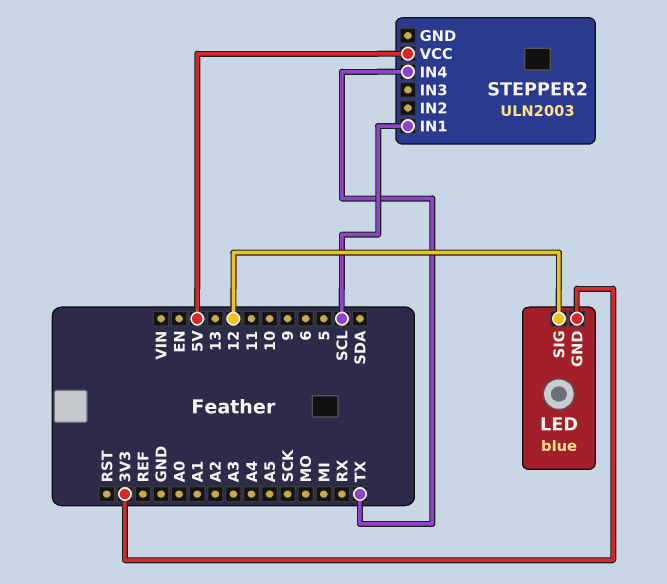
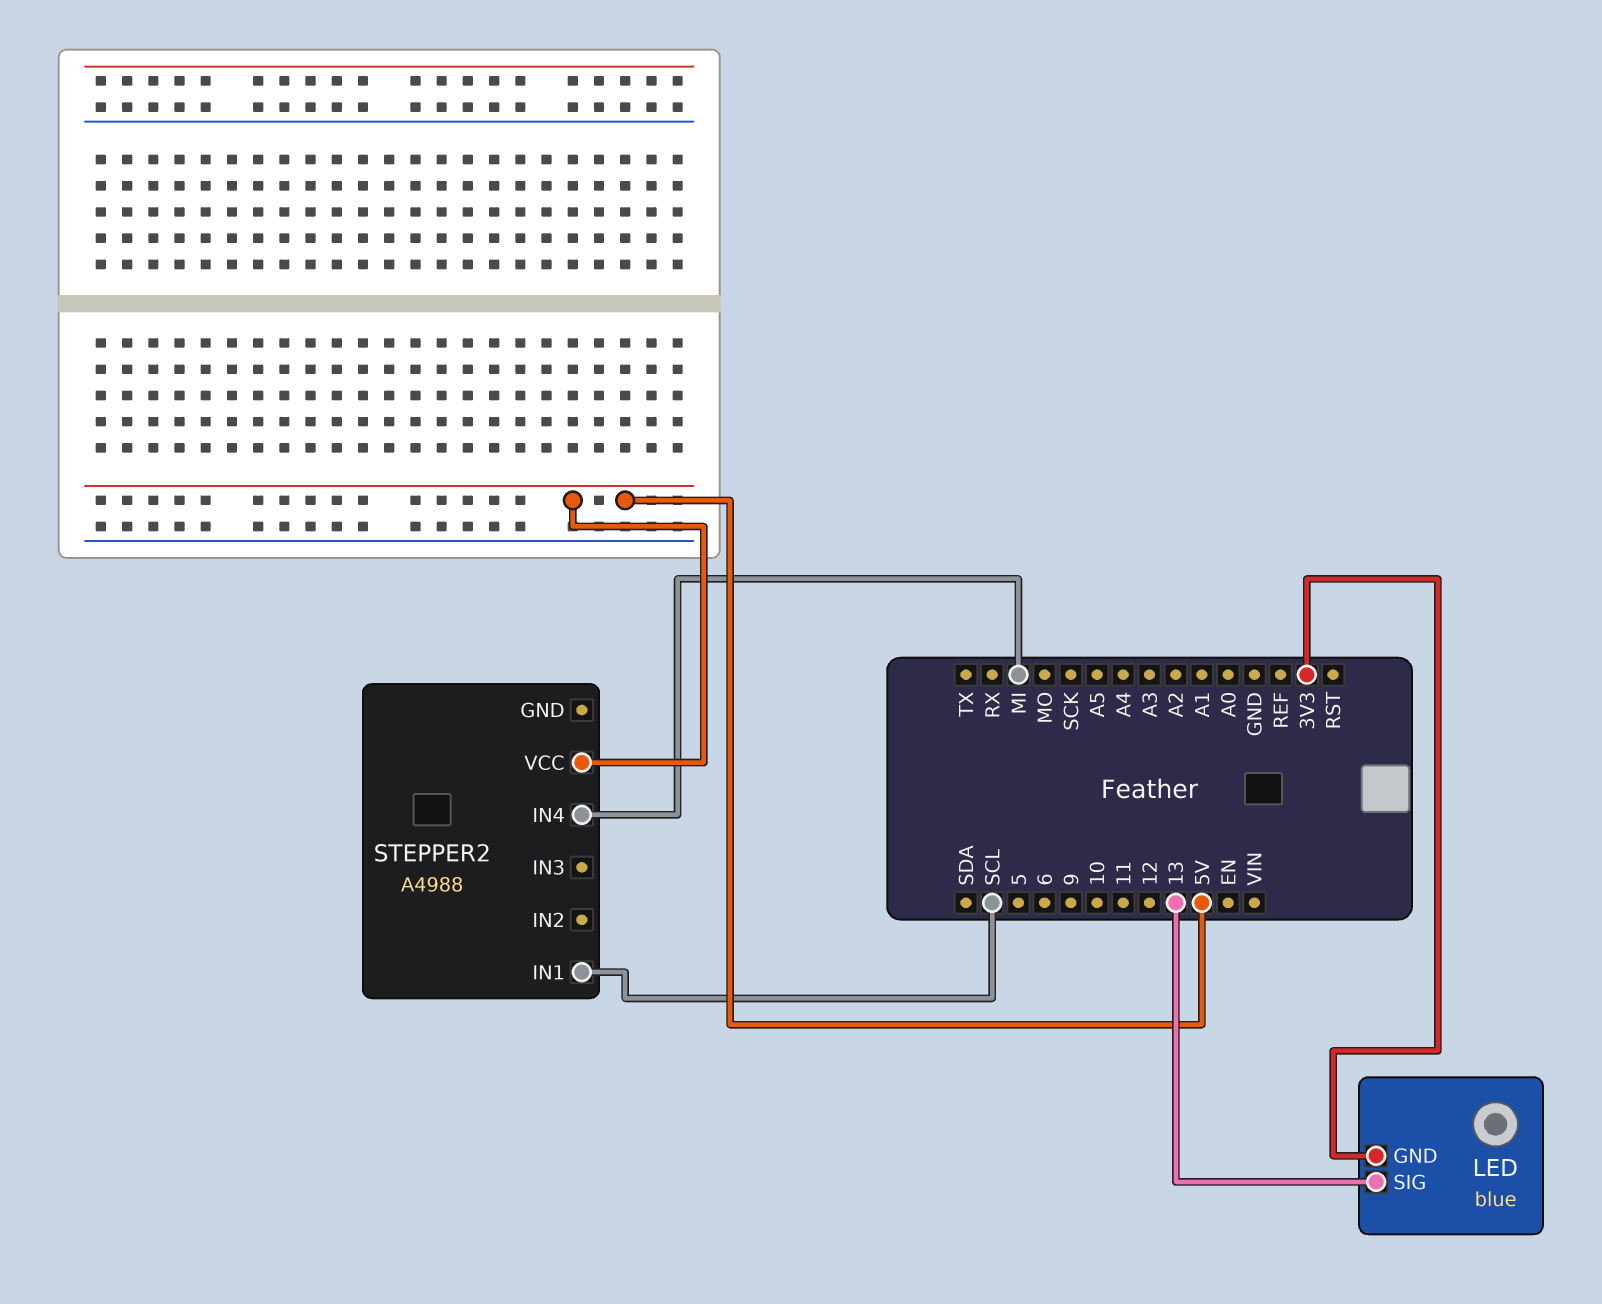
LED pin SIG: 12 -> 13
STEPPER2: ULN2003 -> A4988
STEPPER2 pin IN4: TX -> MI

